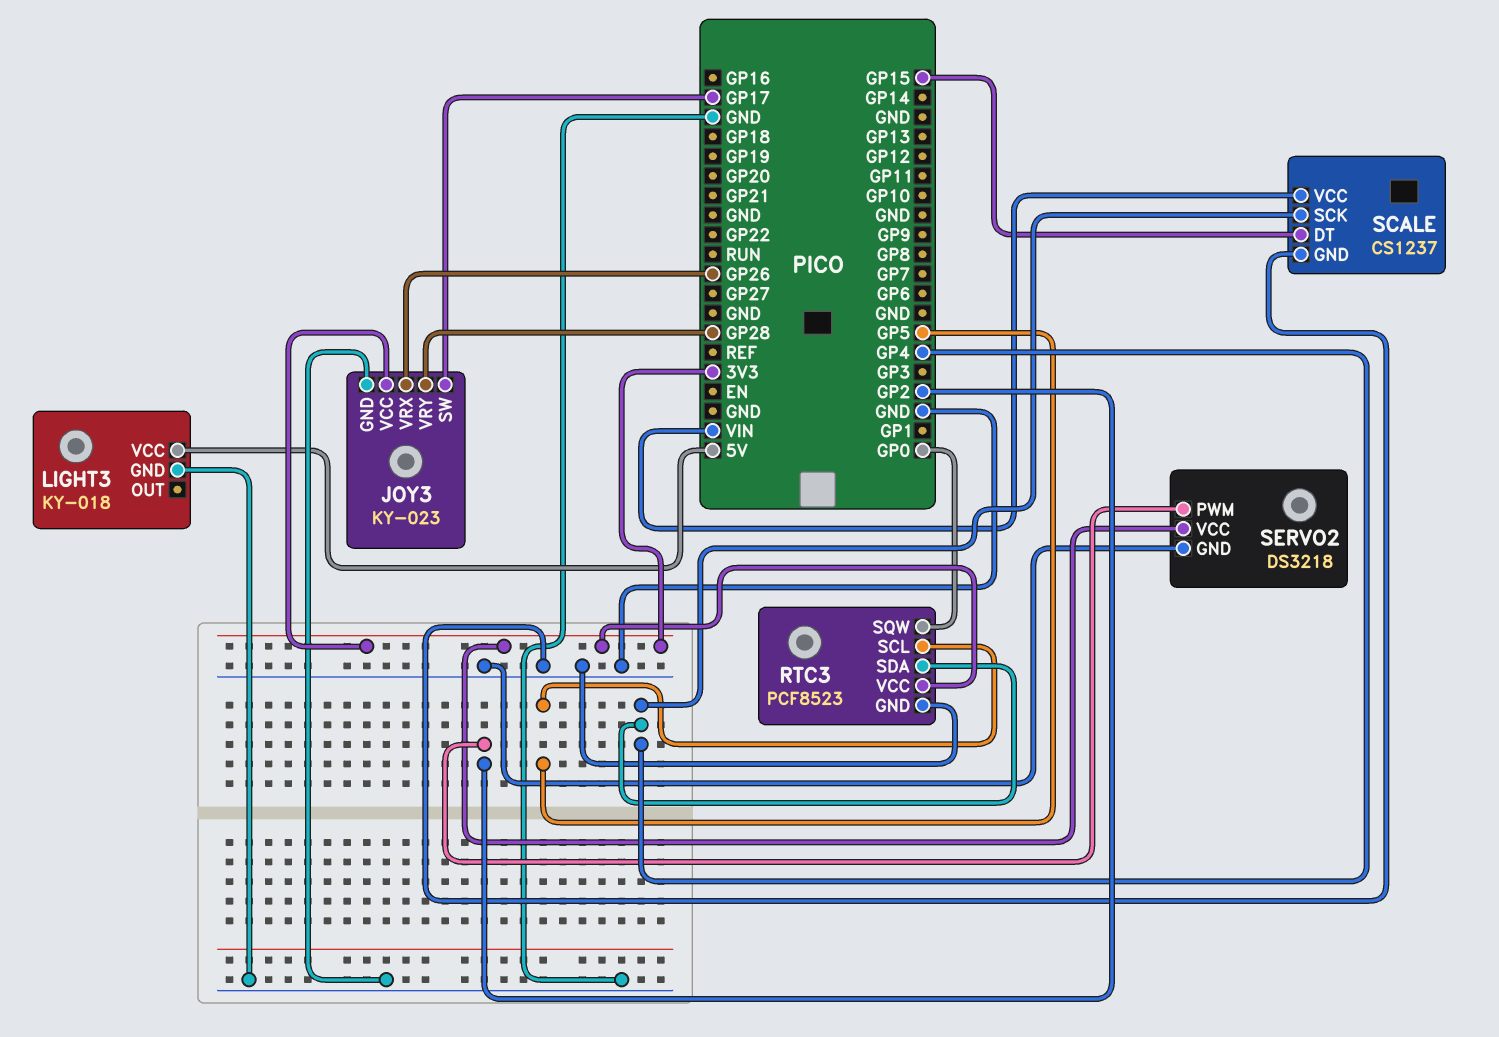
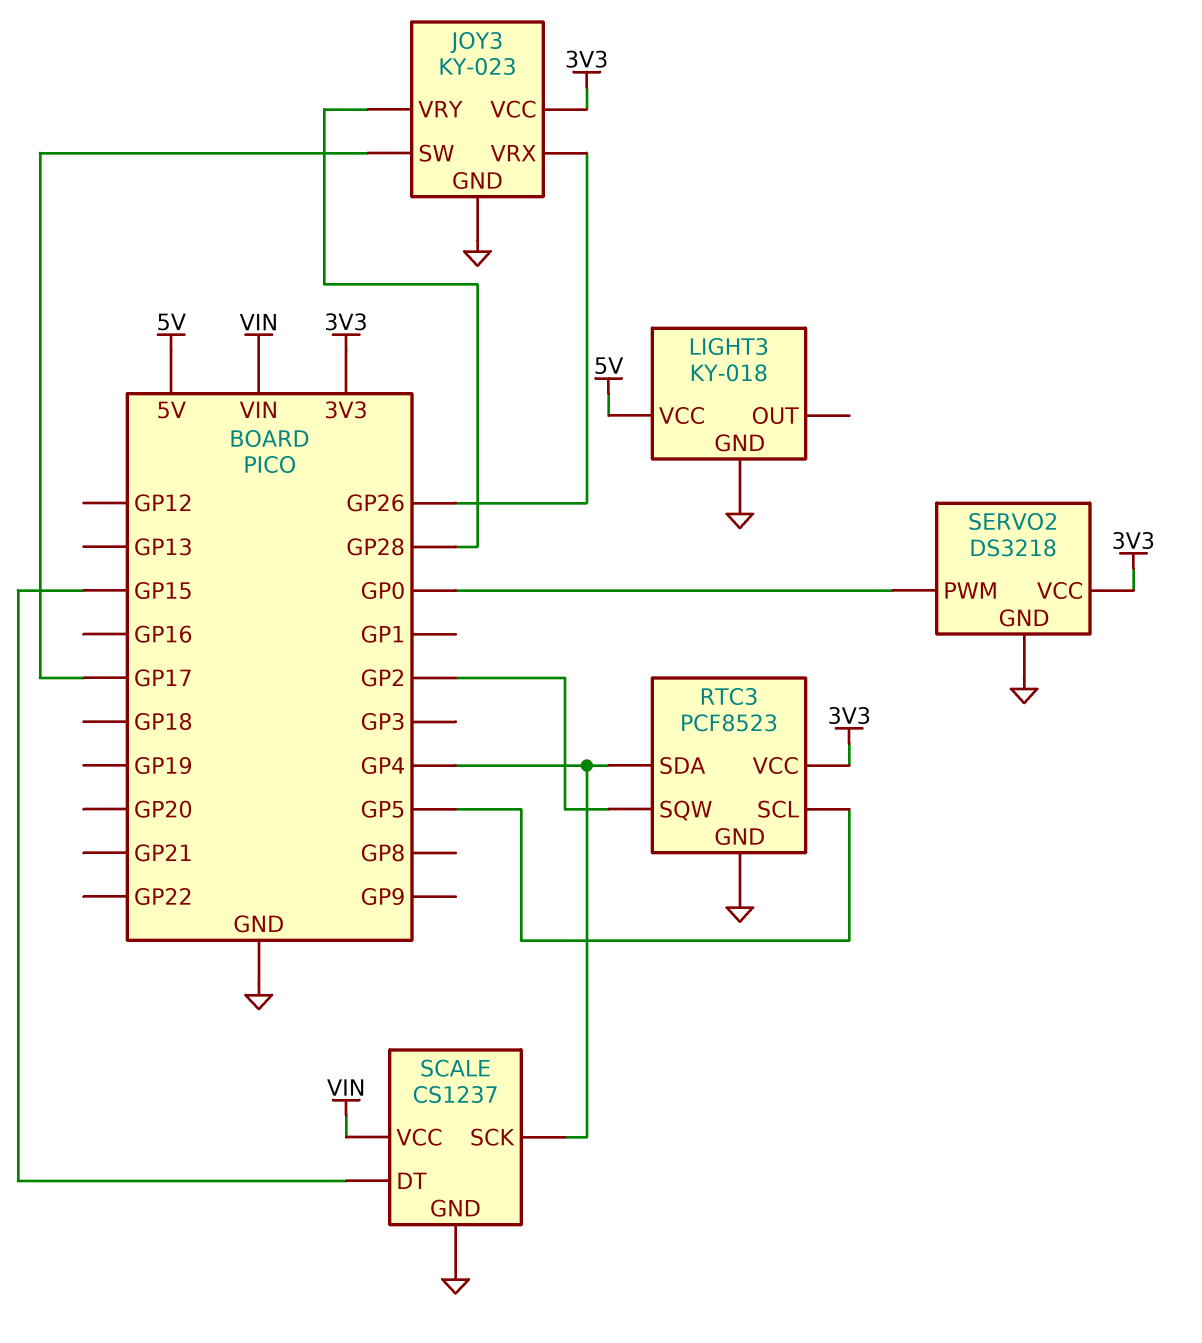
RTC3 pin SQW: GP0 -> GP2
SERVO2 pin PWM: GP2 -> GP0

